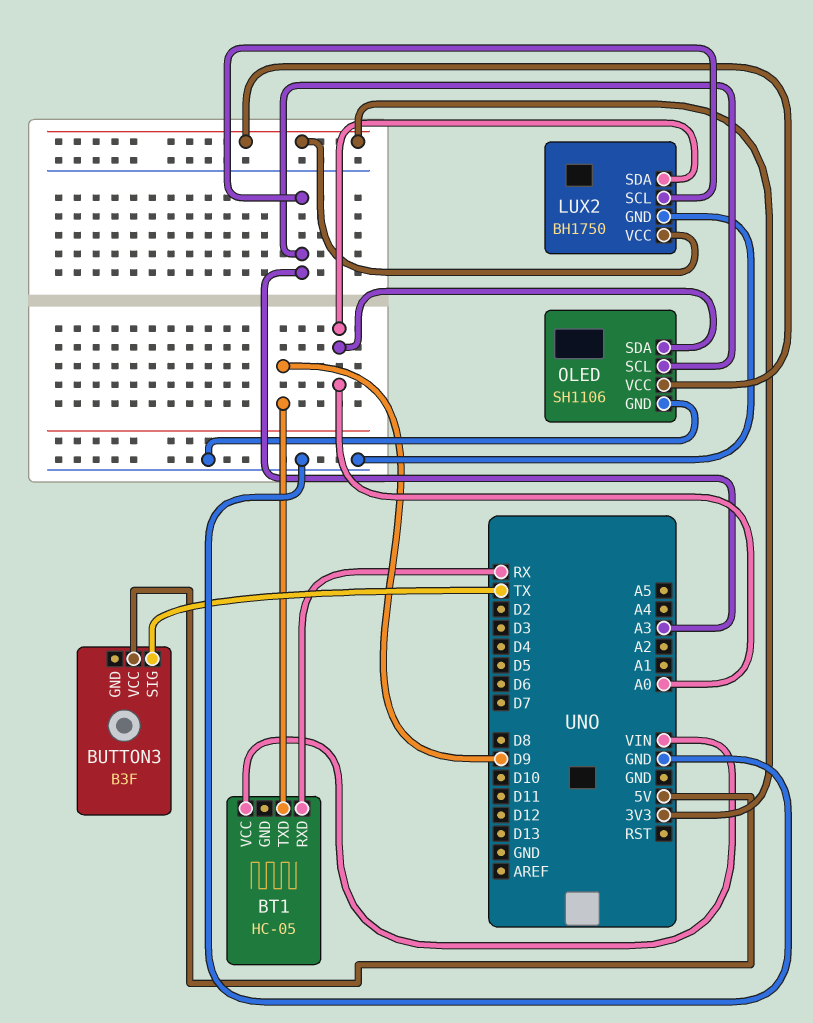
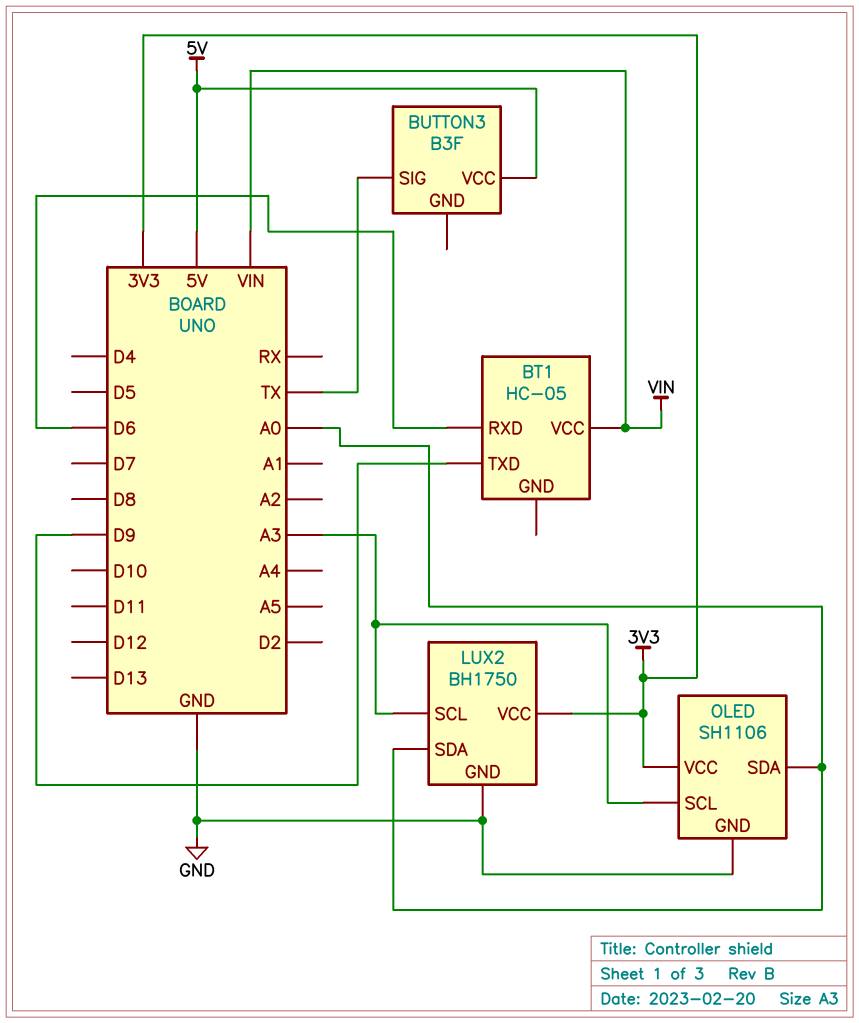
BT1 pin RXD: RX -> D6

